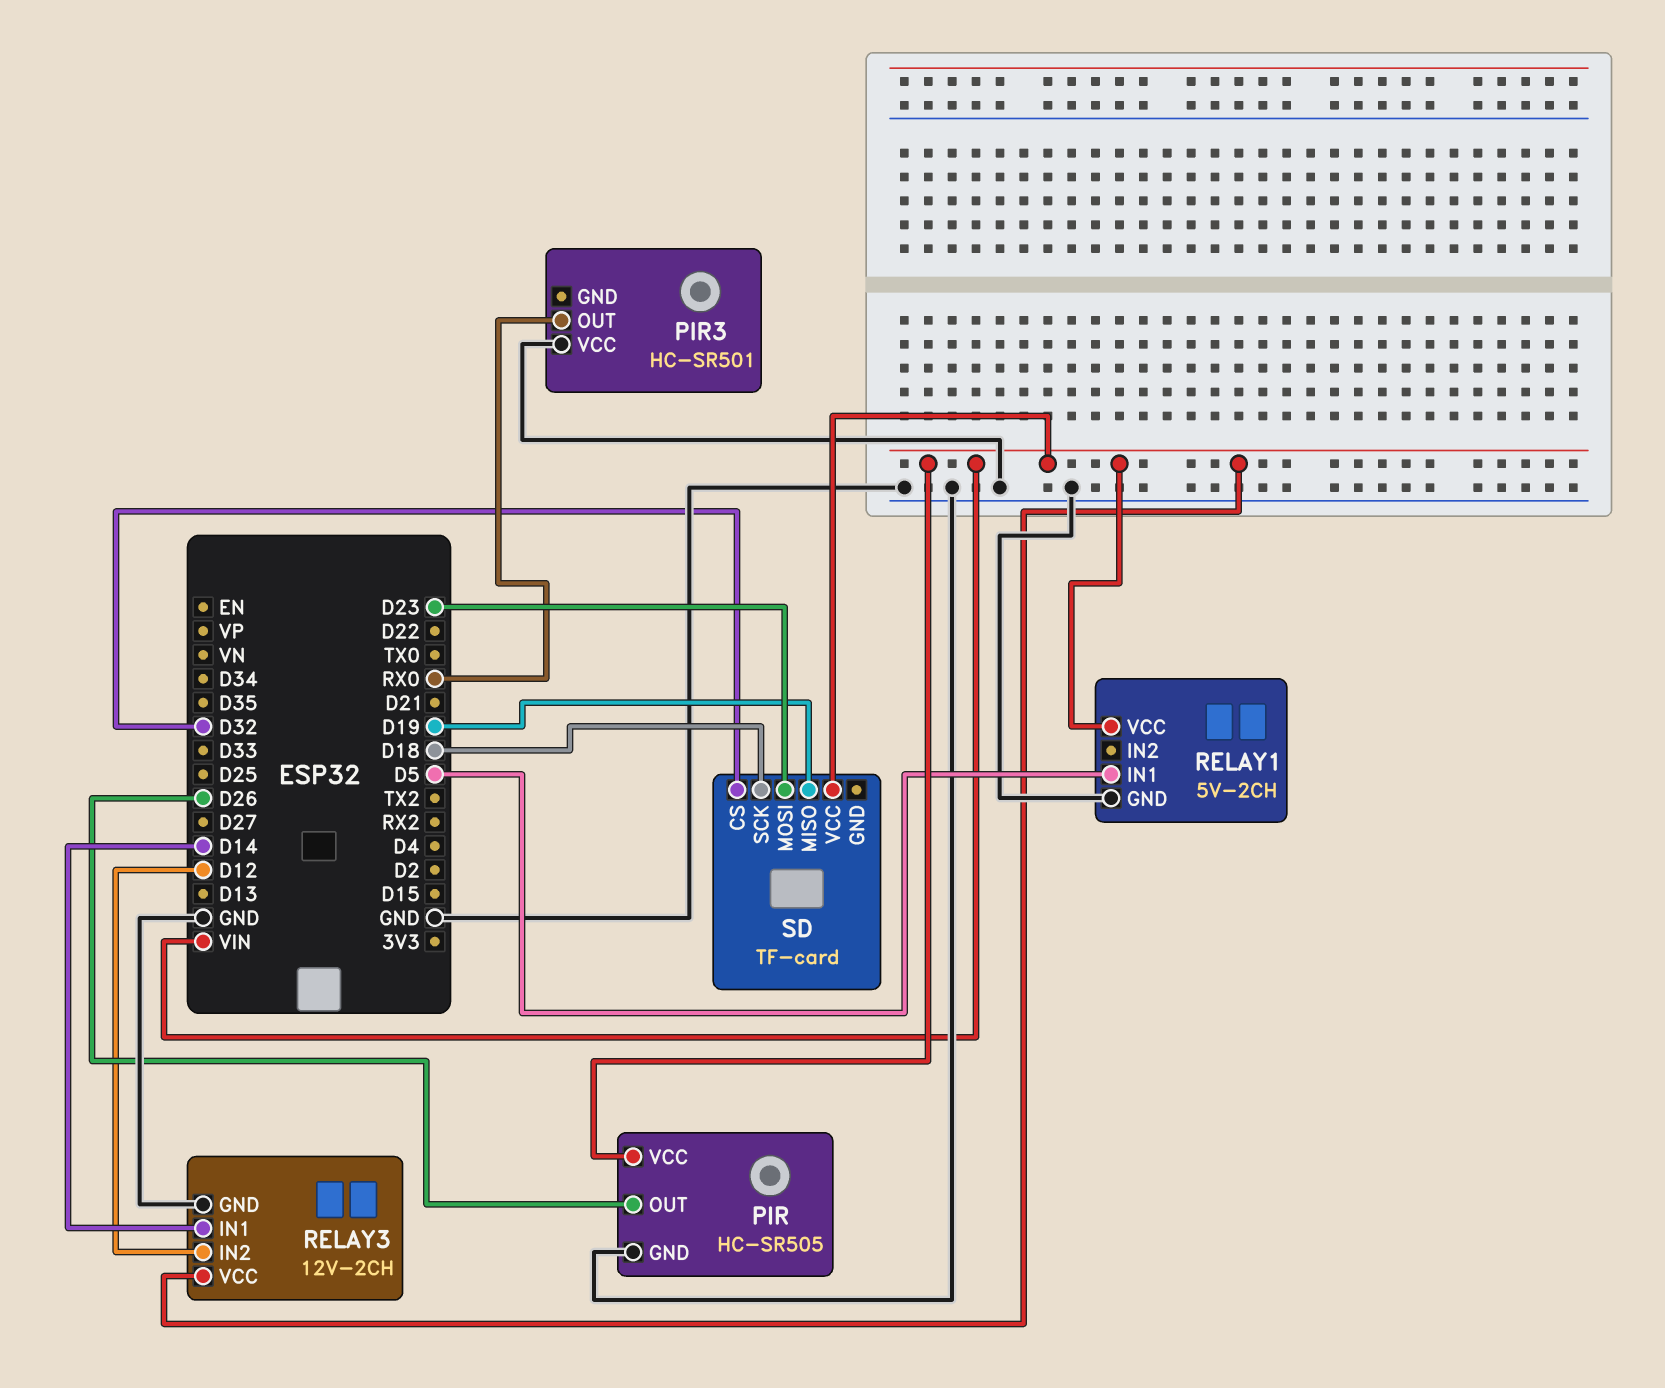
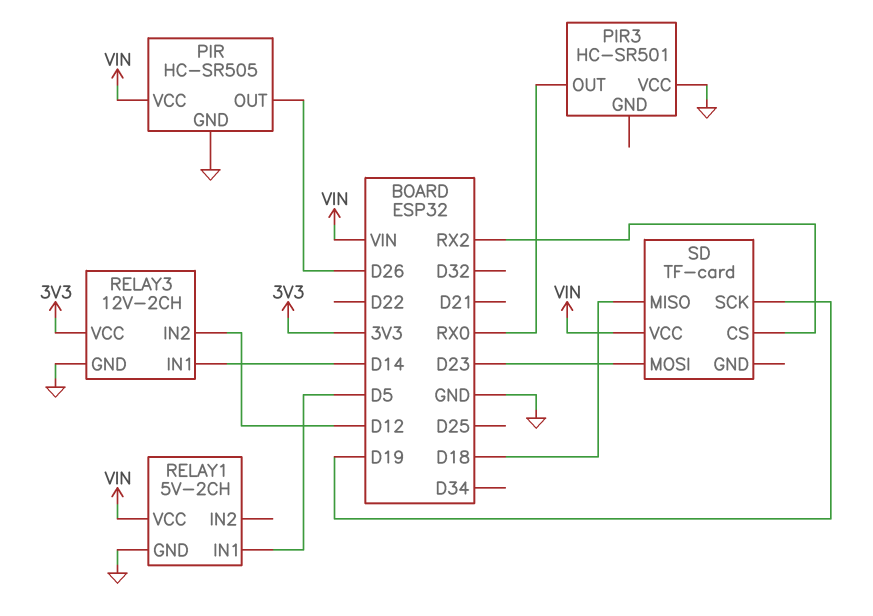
RELAY3 pin VCC: VIN -> 3V3
SD pin CS: D32 -> RX2
SD pin MISO: D19 -> D18
SD pin SCK: D18 -> D19

